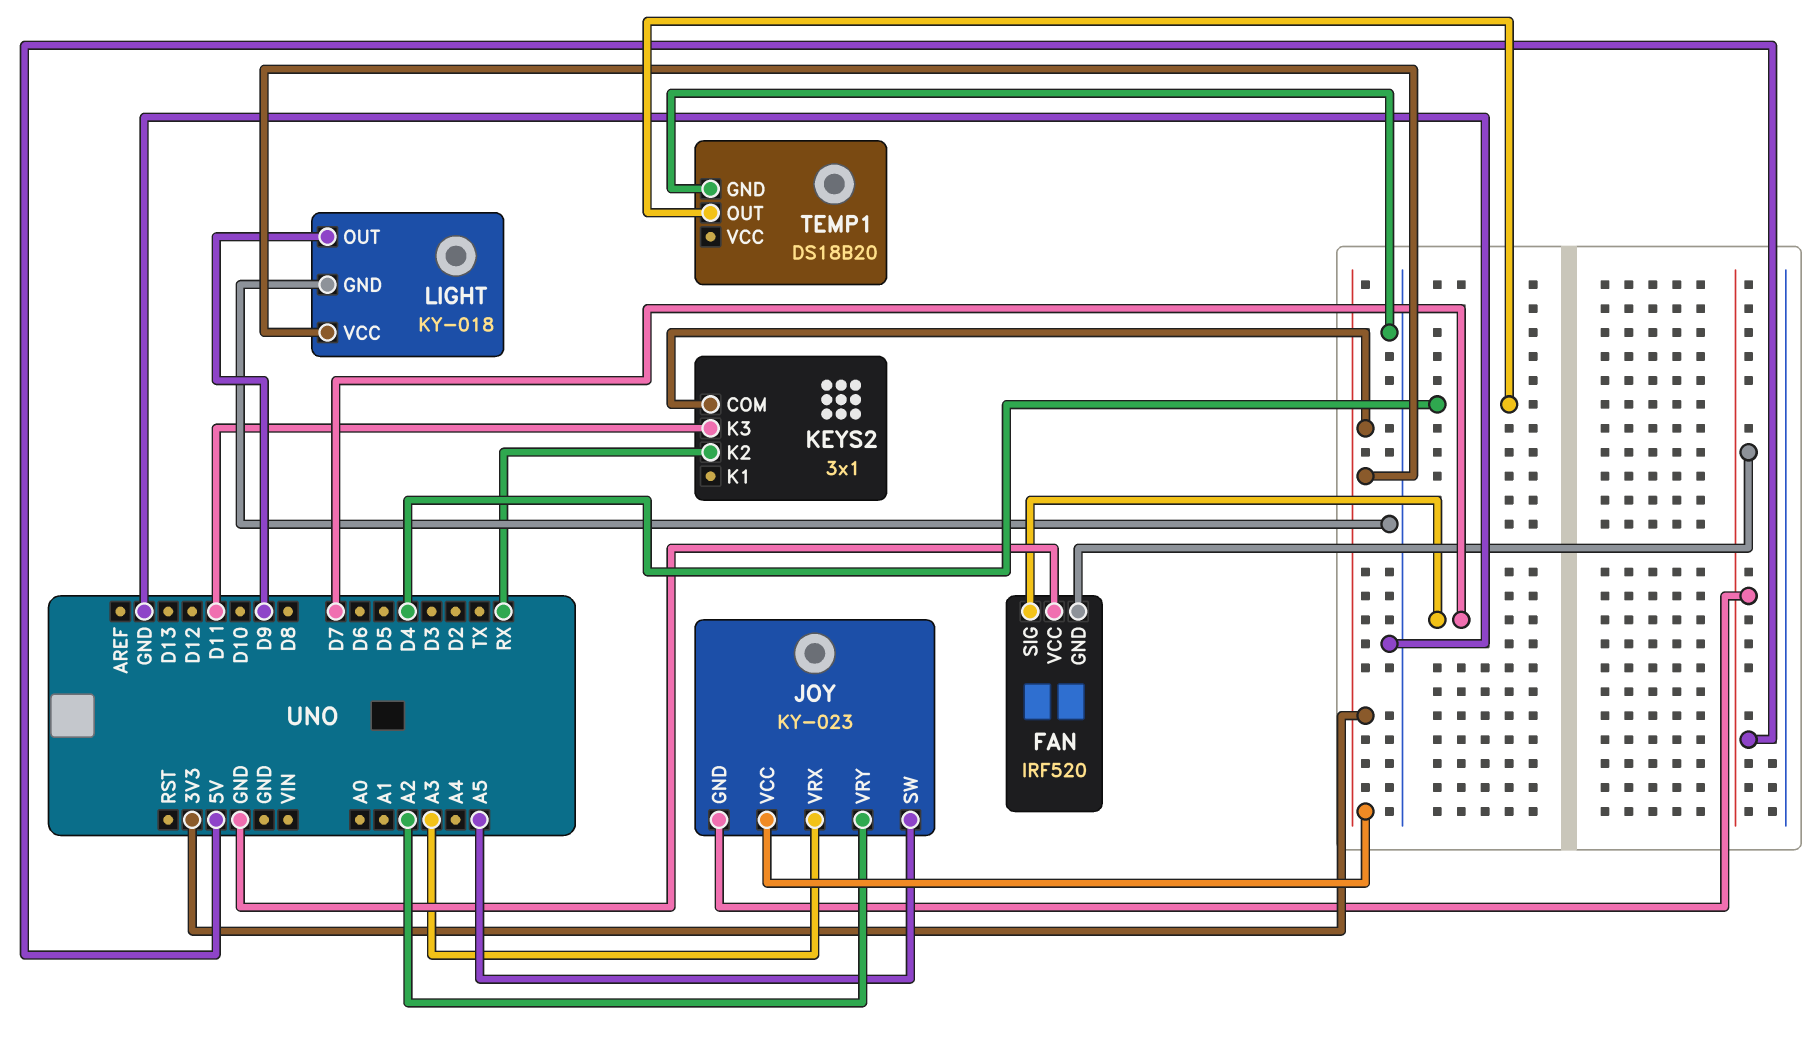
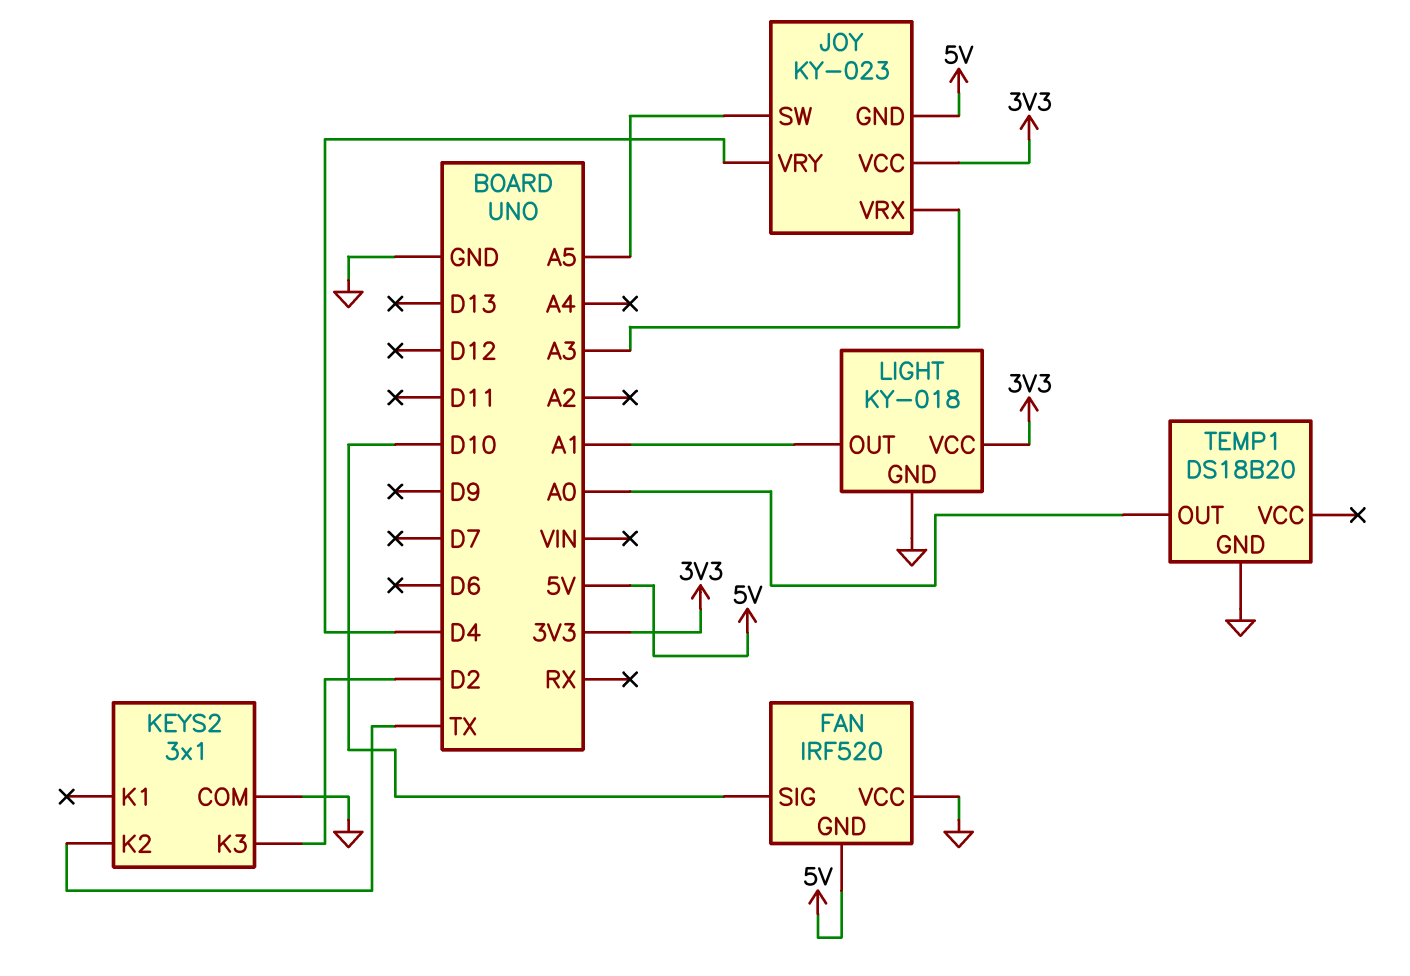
FAN pin SIG: D7 -> D10
JOY pin VRY: A2 -> D4
KEYS2 pin COM: 3V3 -> GND
KEYS2 pin K2: RX -> TX
KEYS2 pin K3: D11 -> D2
LIGHT pin OUT: D9 -> A1
TEMP1 pin OUT: D4 -> A0

